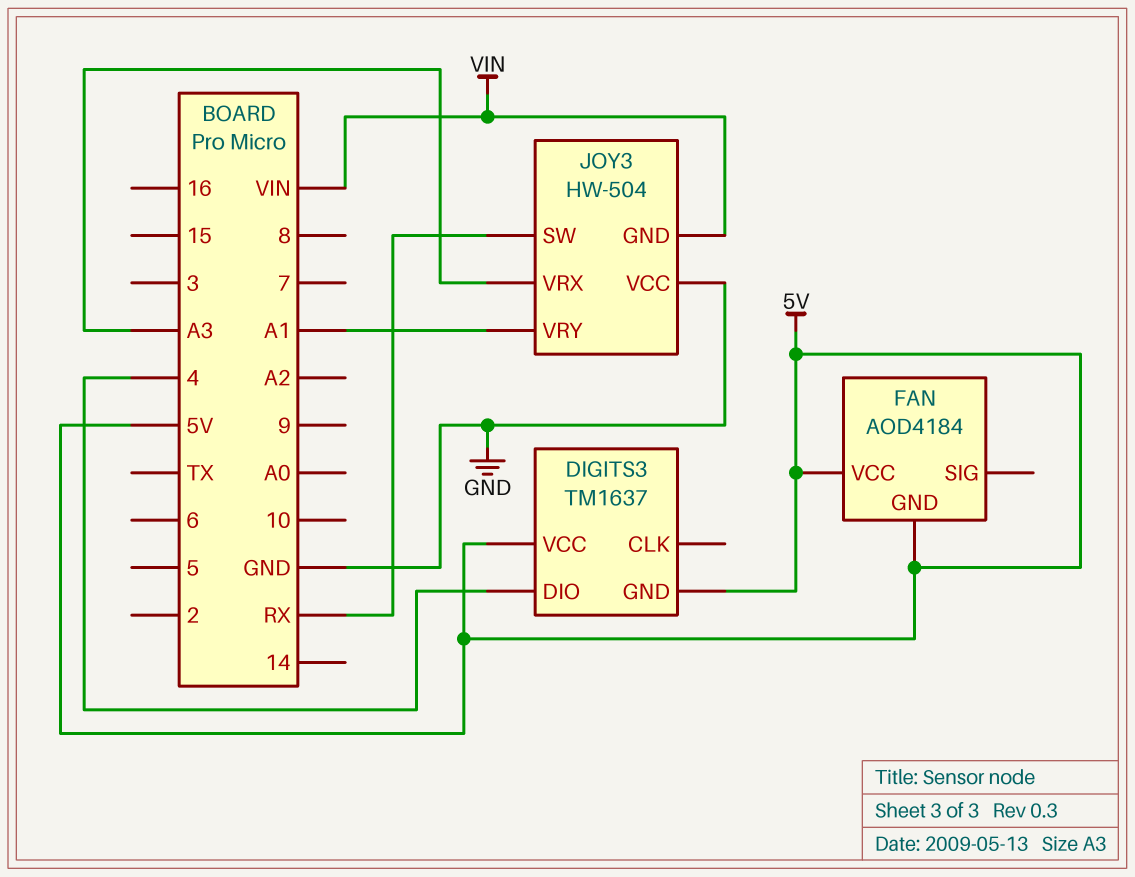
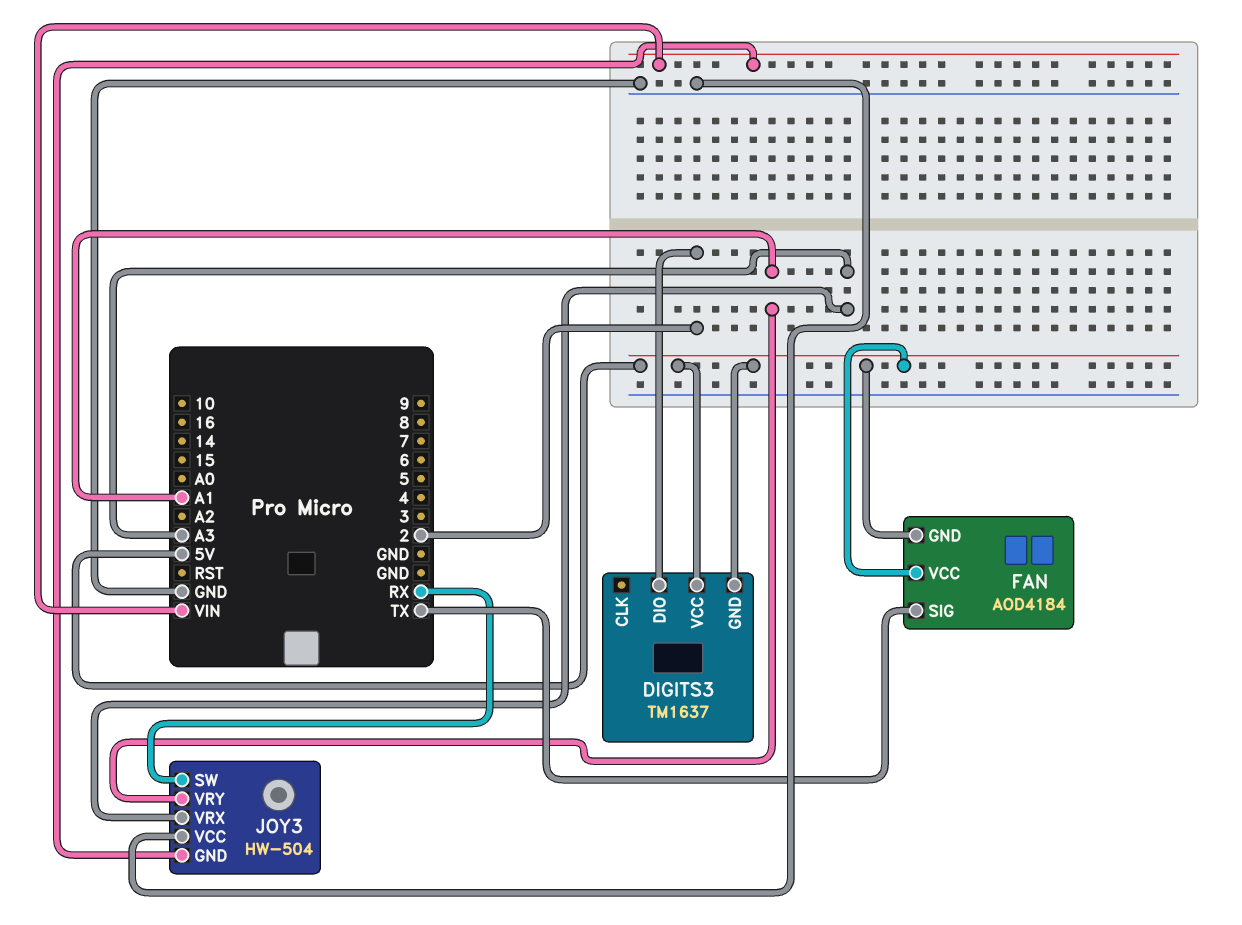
DIGITS3 pin DIO: 4 -> 2
FAN pin SIG: none -> TX

